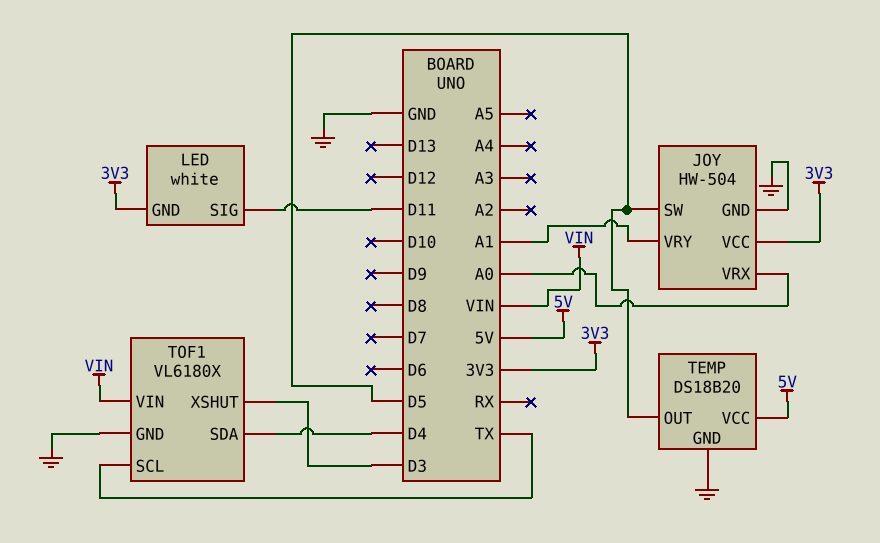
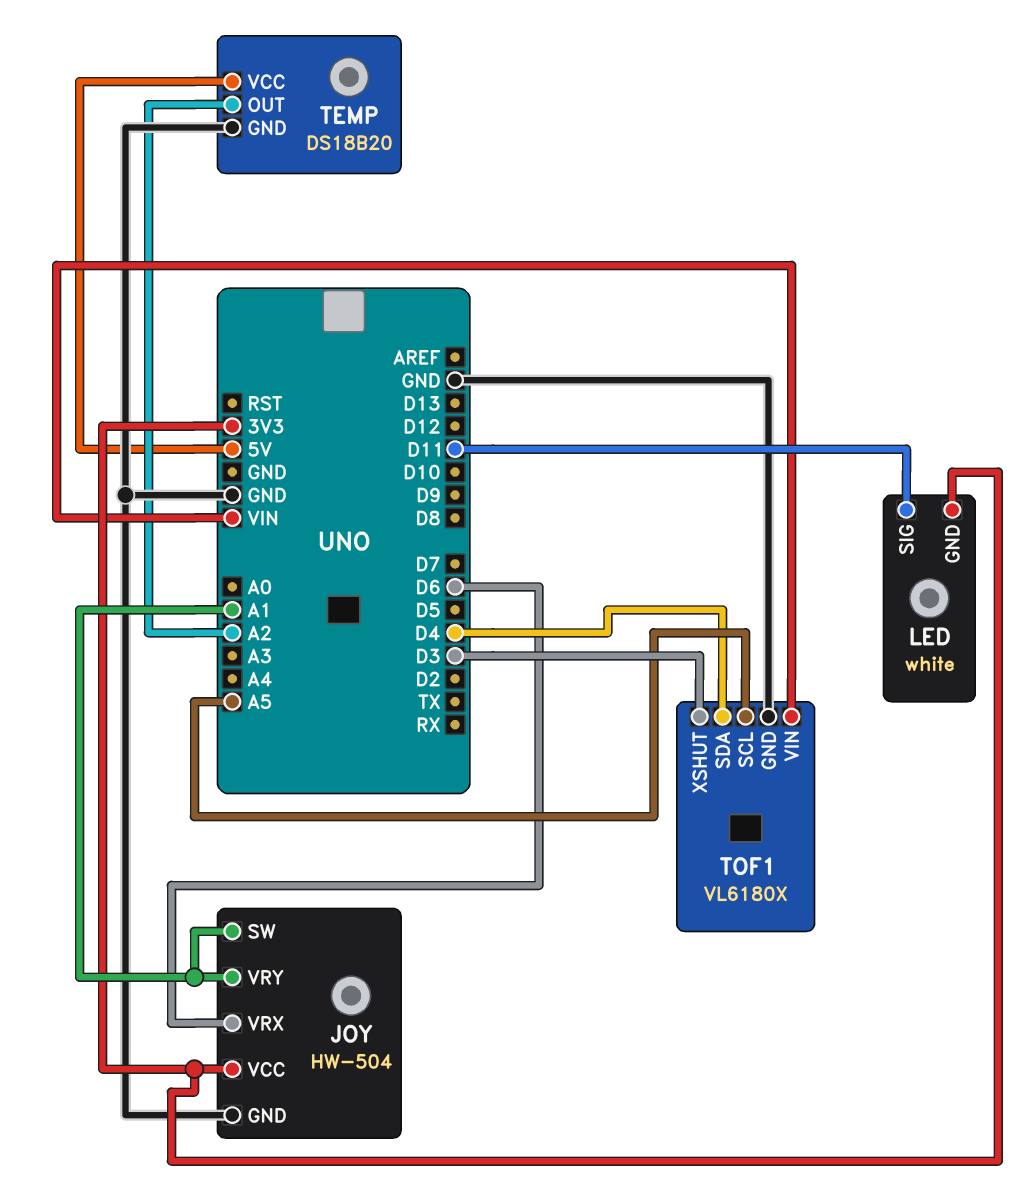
JOY pin SW: D5 -> A1
JOY pin VRX: A0 -> D6
TEMP pin OUT: D5 -> A2
TOF1 pin SCL: TX -> A5

